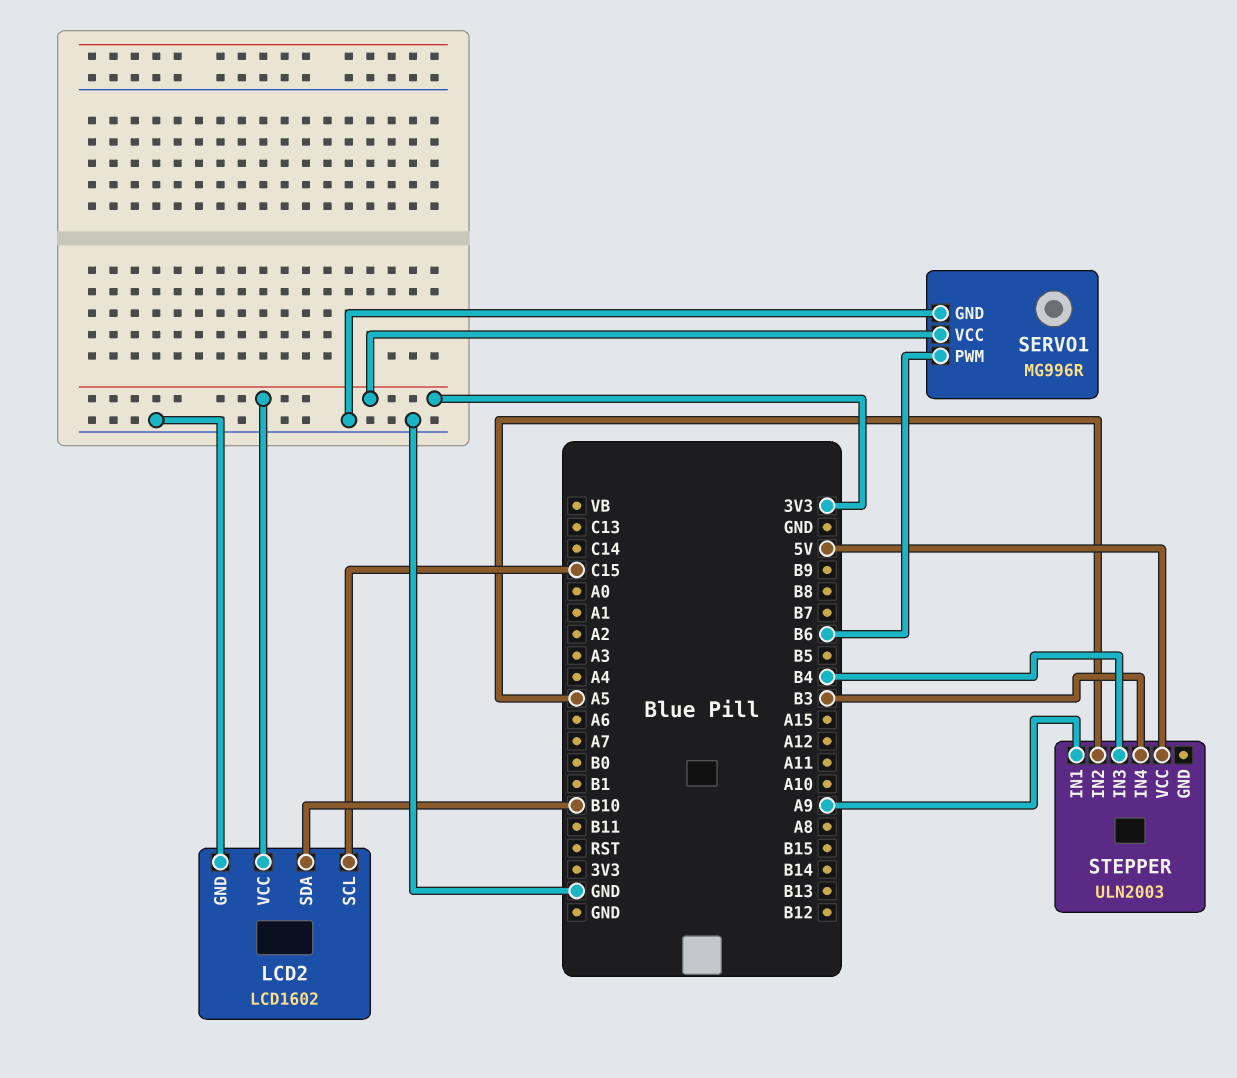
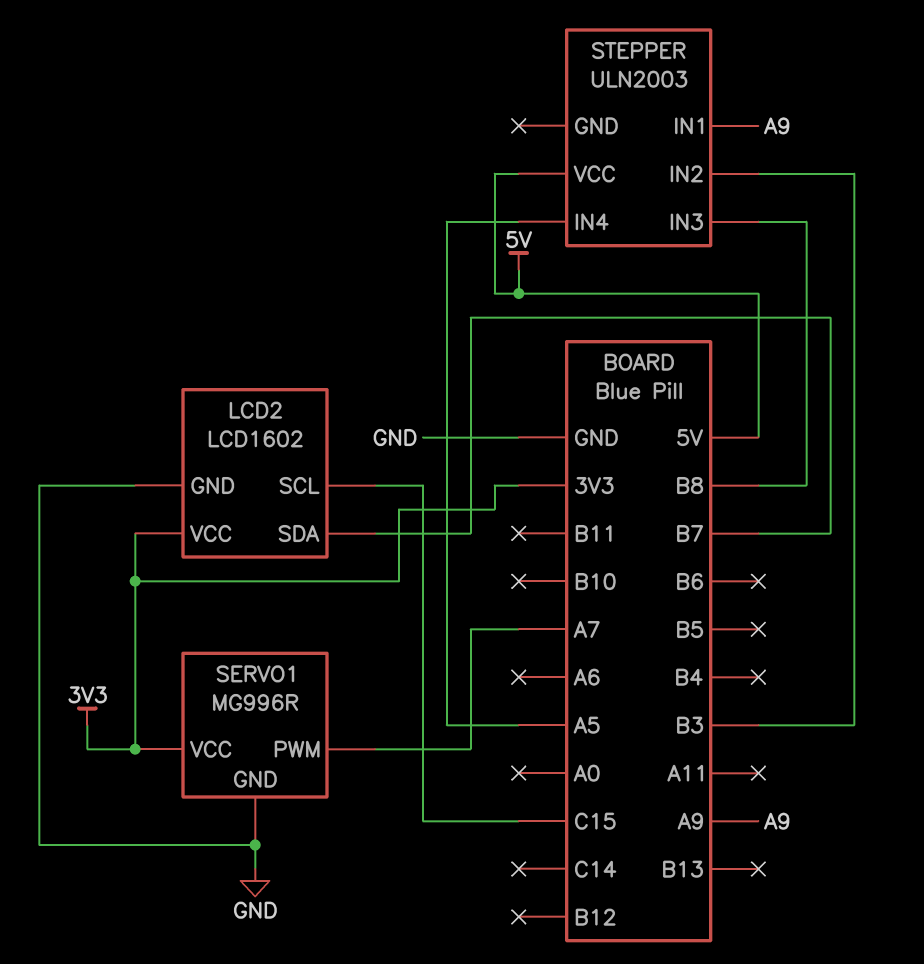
LCD2 pin SDA: B10 -> B7
SERVO1 pin PWM: B6 -> A7
STEPPER pin IN2: A5 -> B3
STEPPER pin IN3: B4 -> B8
STEPPER pin IN4: B3 -> A5

